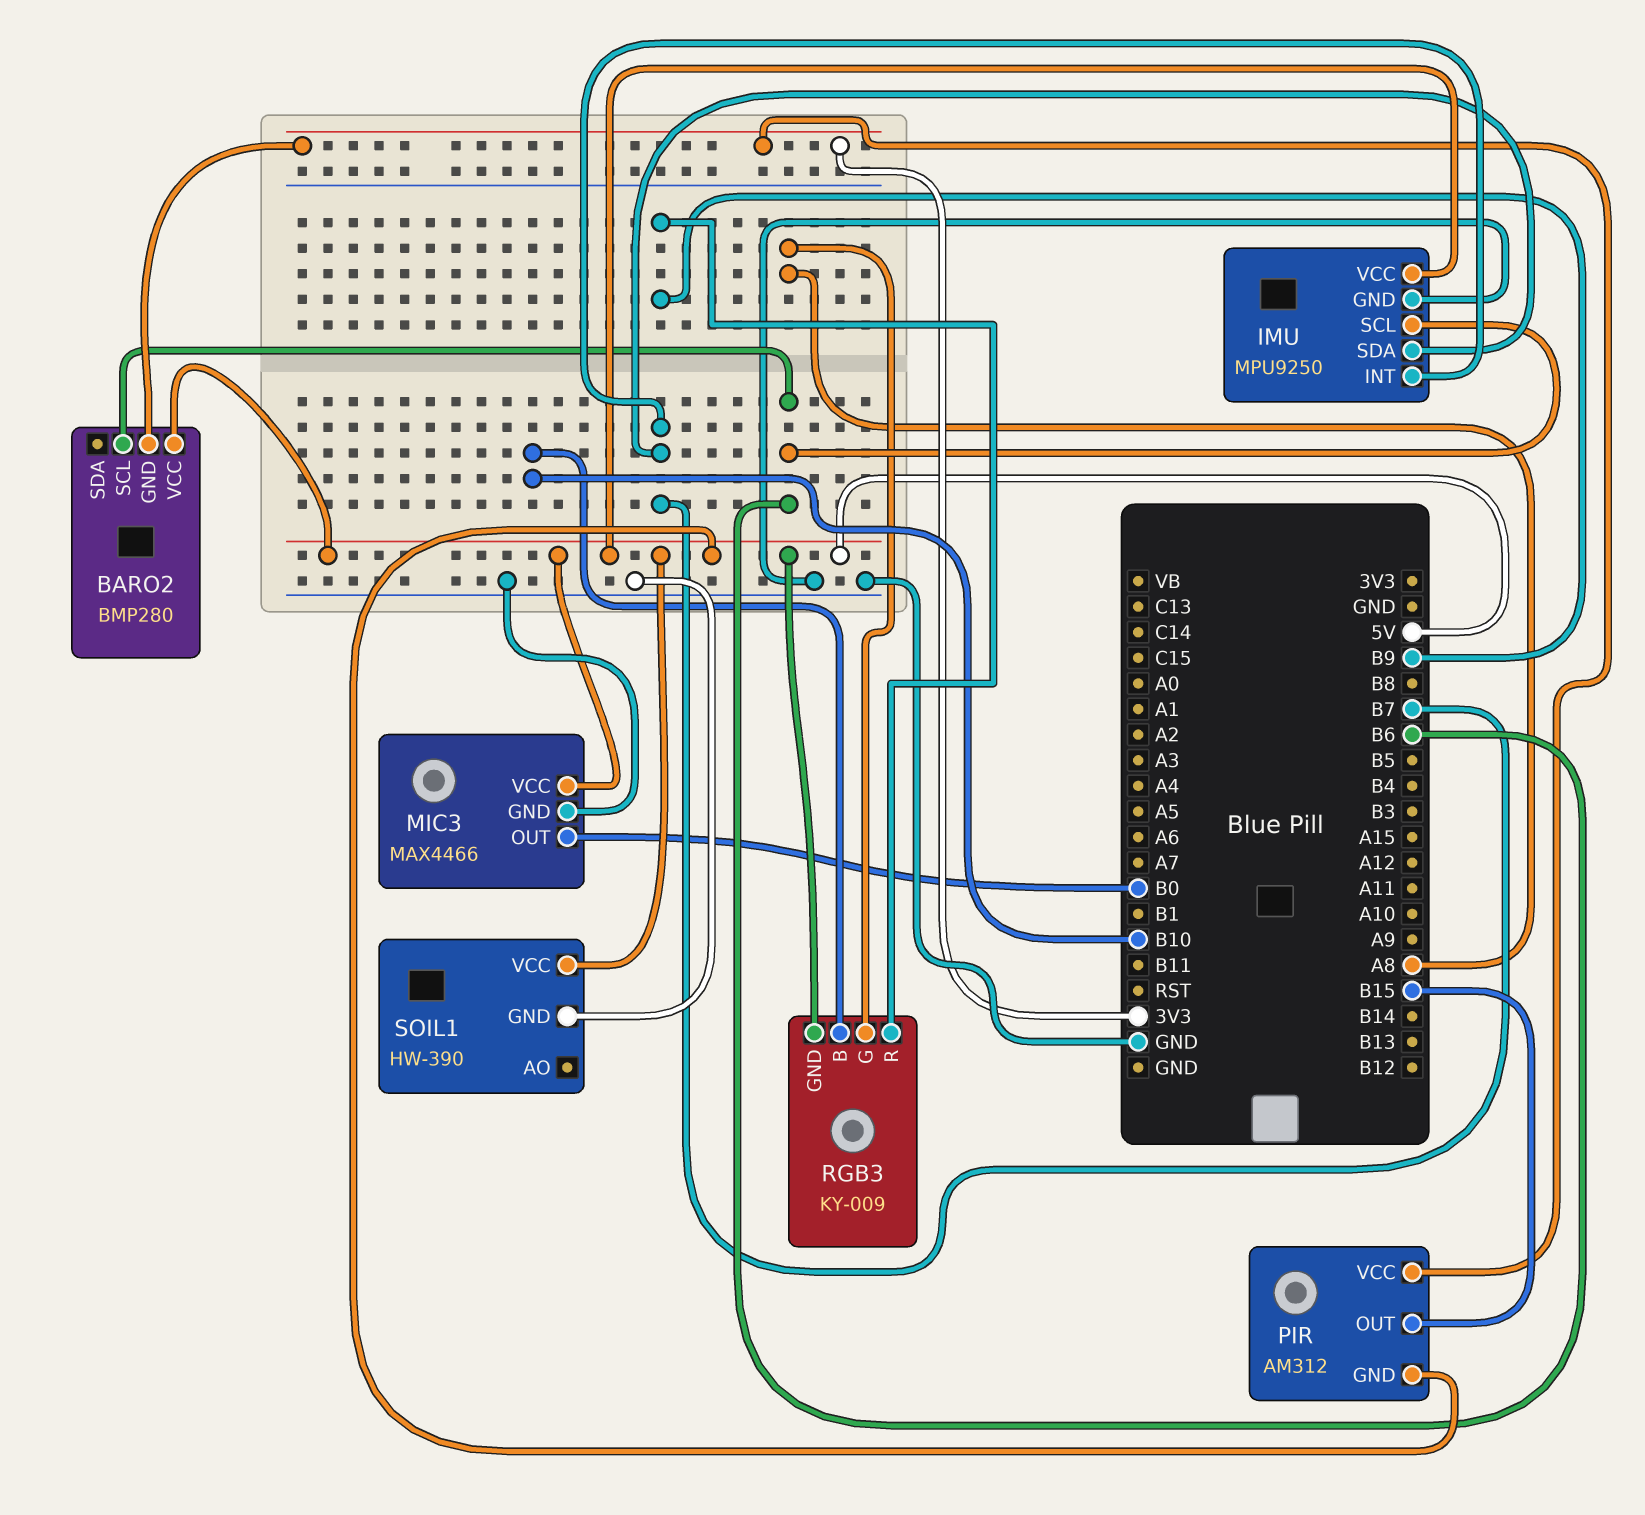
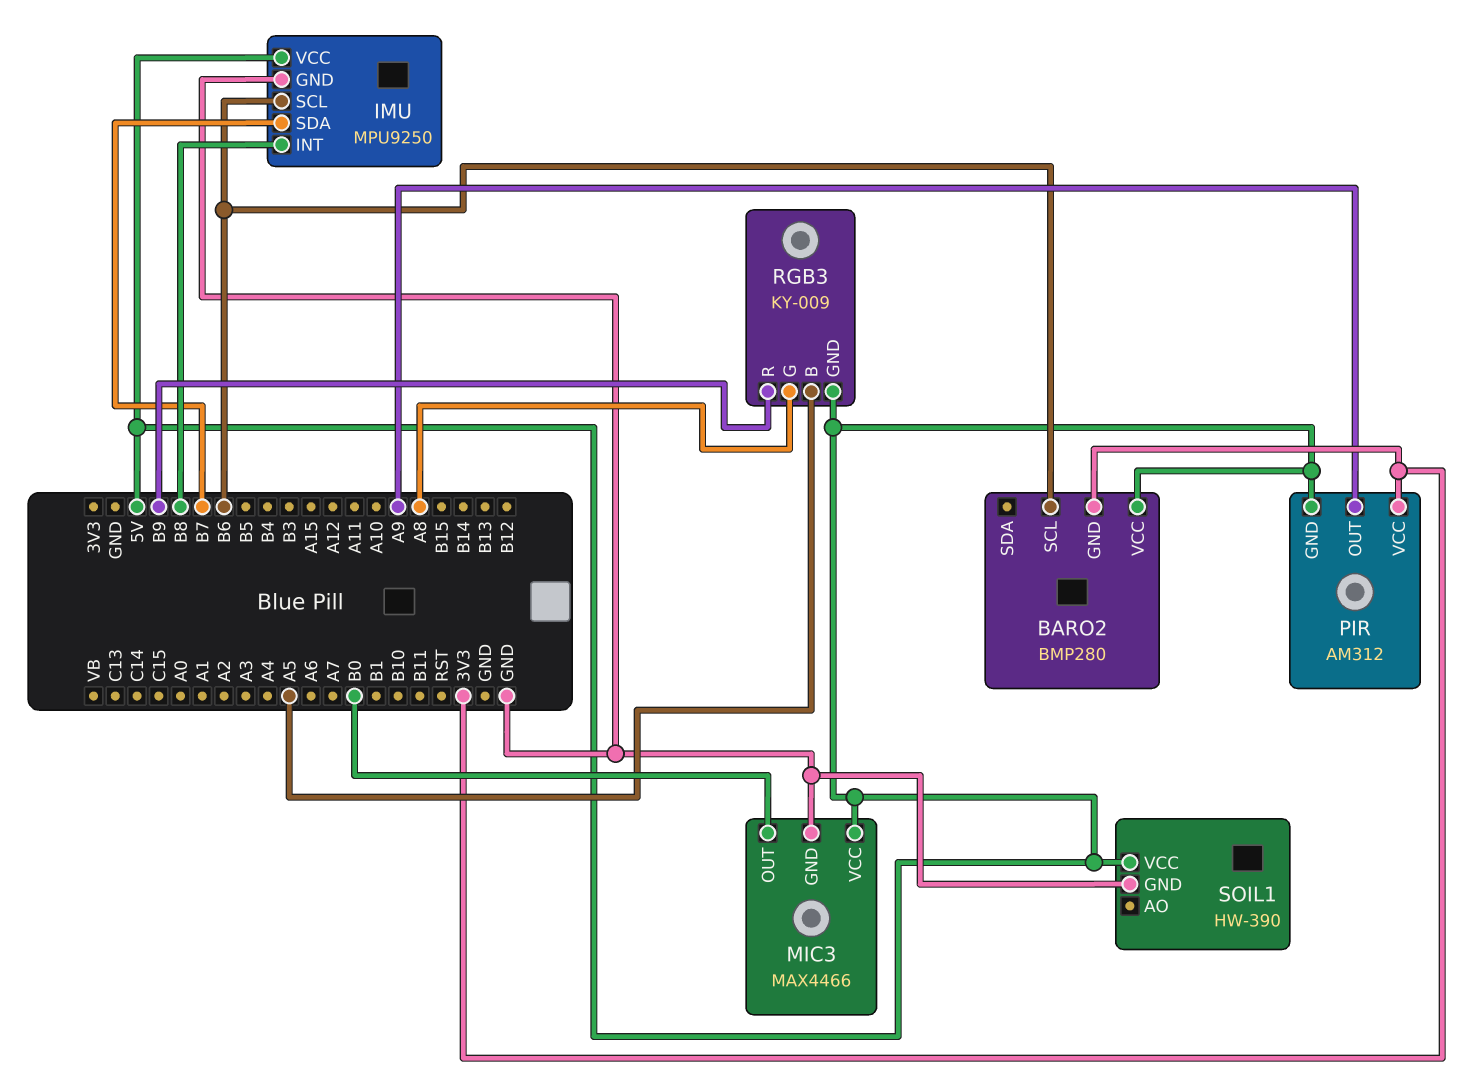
IMU pin INT: B7 -> B8
PIR pin OUT: B15 -> A9
RGB3 pin B: B10 -> A5

